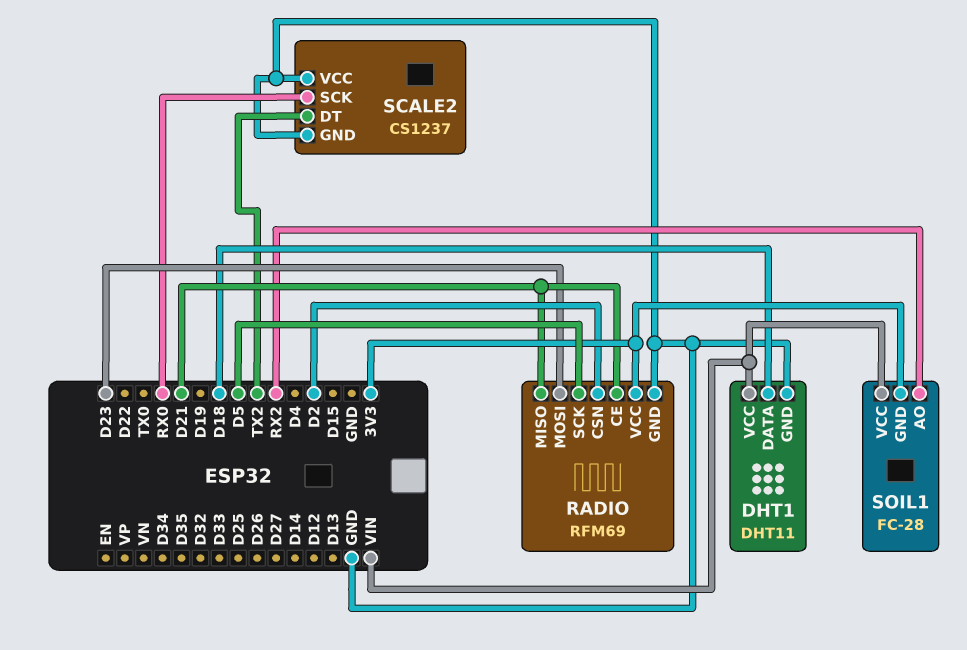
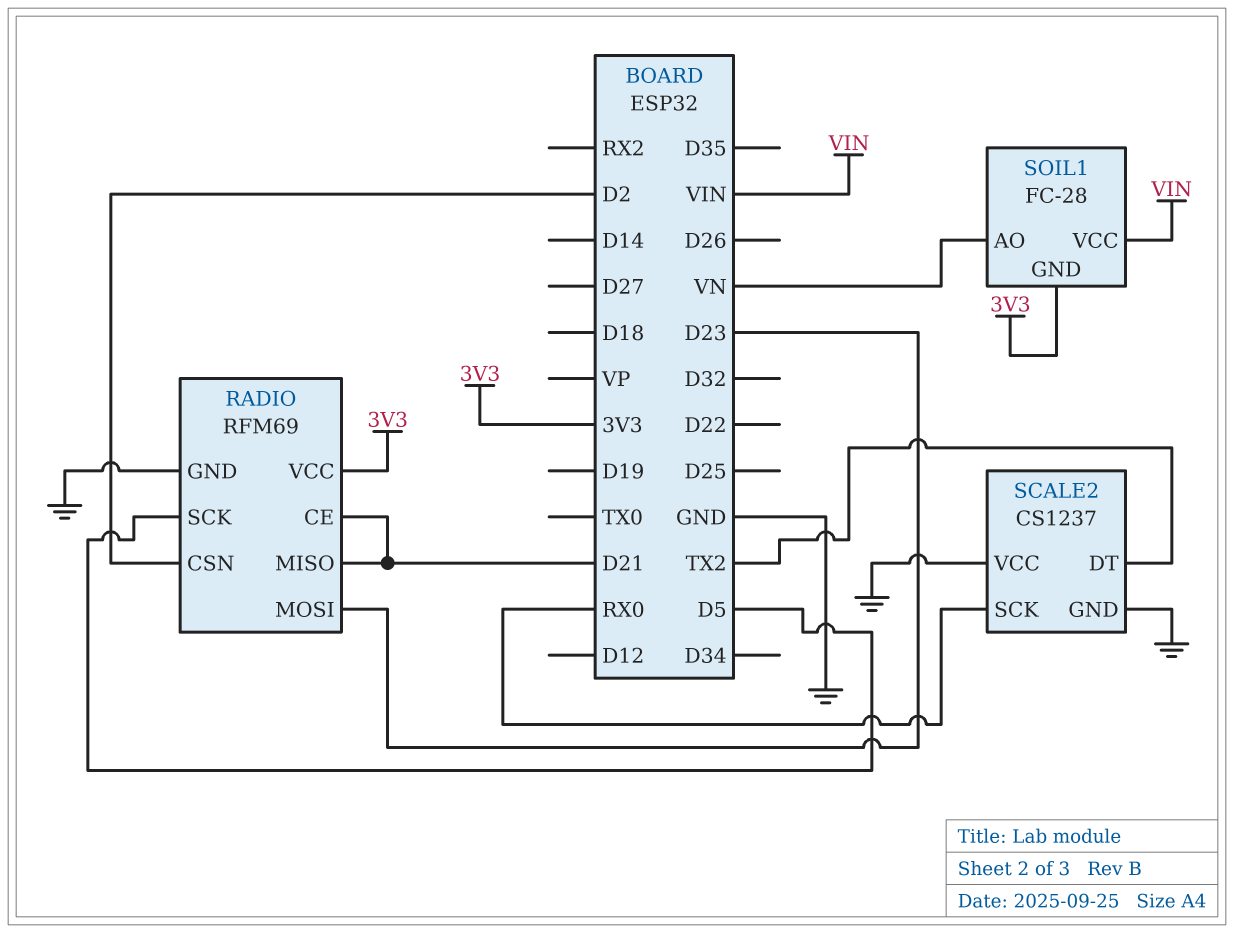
DHT1: DHT11 -> none
DHT1 pin DATA: D18 -> none
DHT1 pin GND: GND -> none
DHT1 pin VCC: VIN -> none
SOIL1 pin AO: RX2 -> VN

